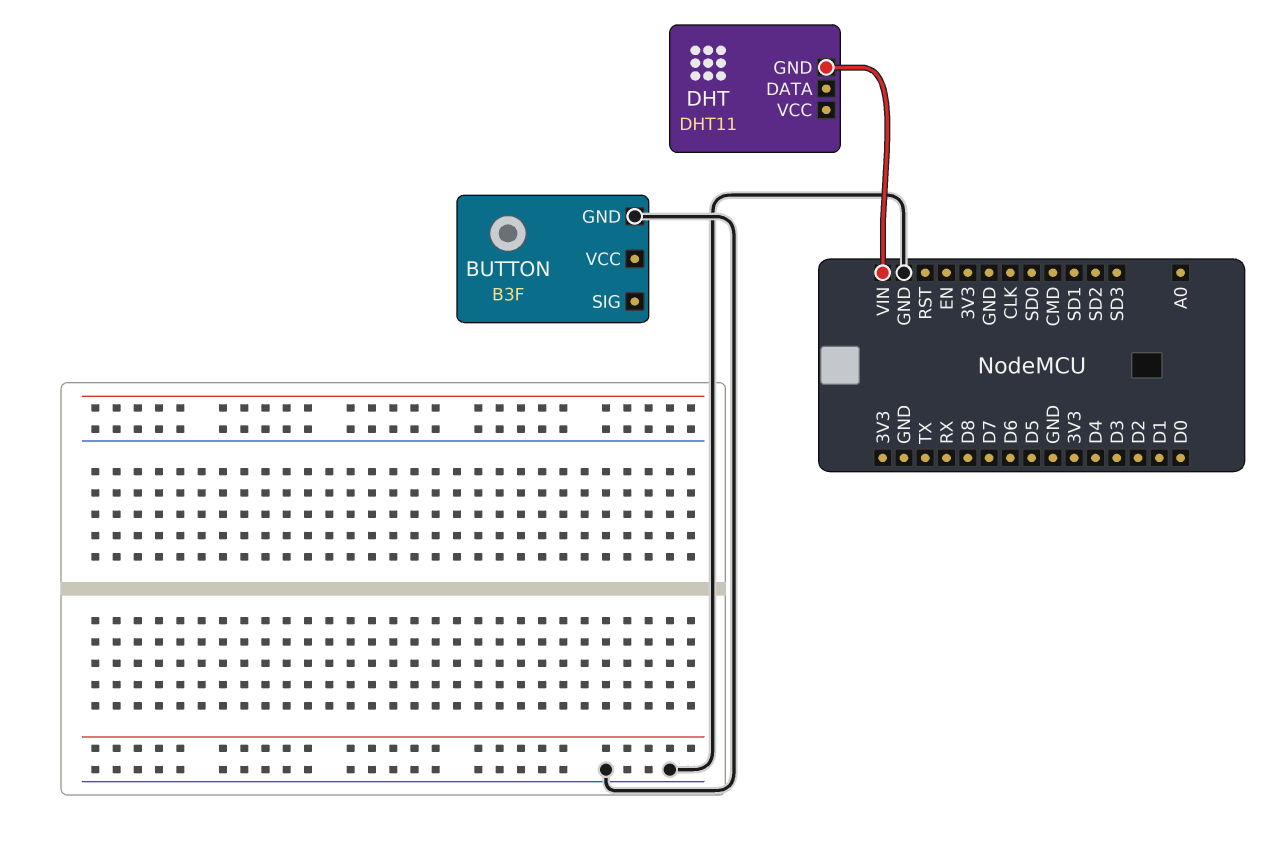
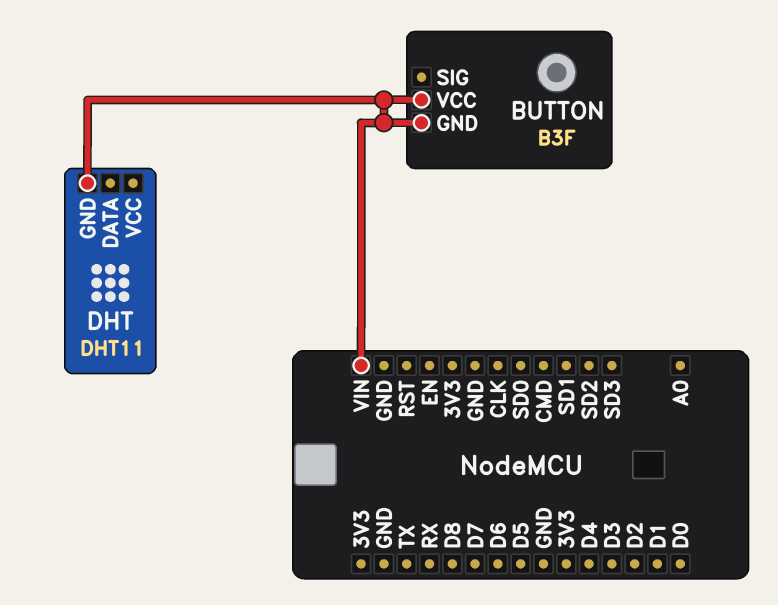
BUTTON pin GND: GND -> VIN
BUTTON pin VCC: none -> VIN

